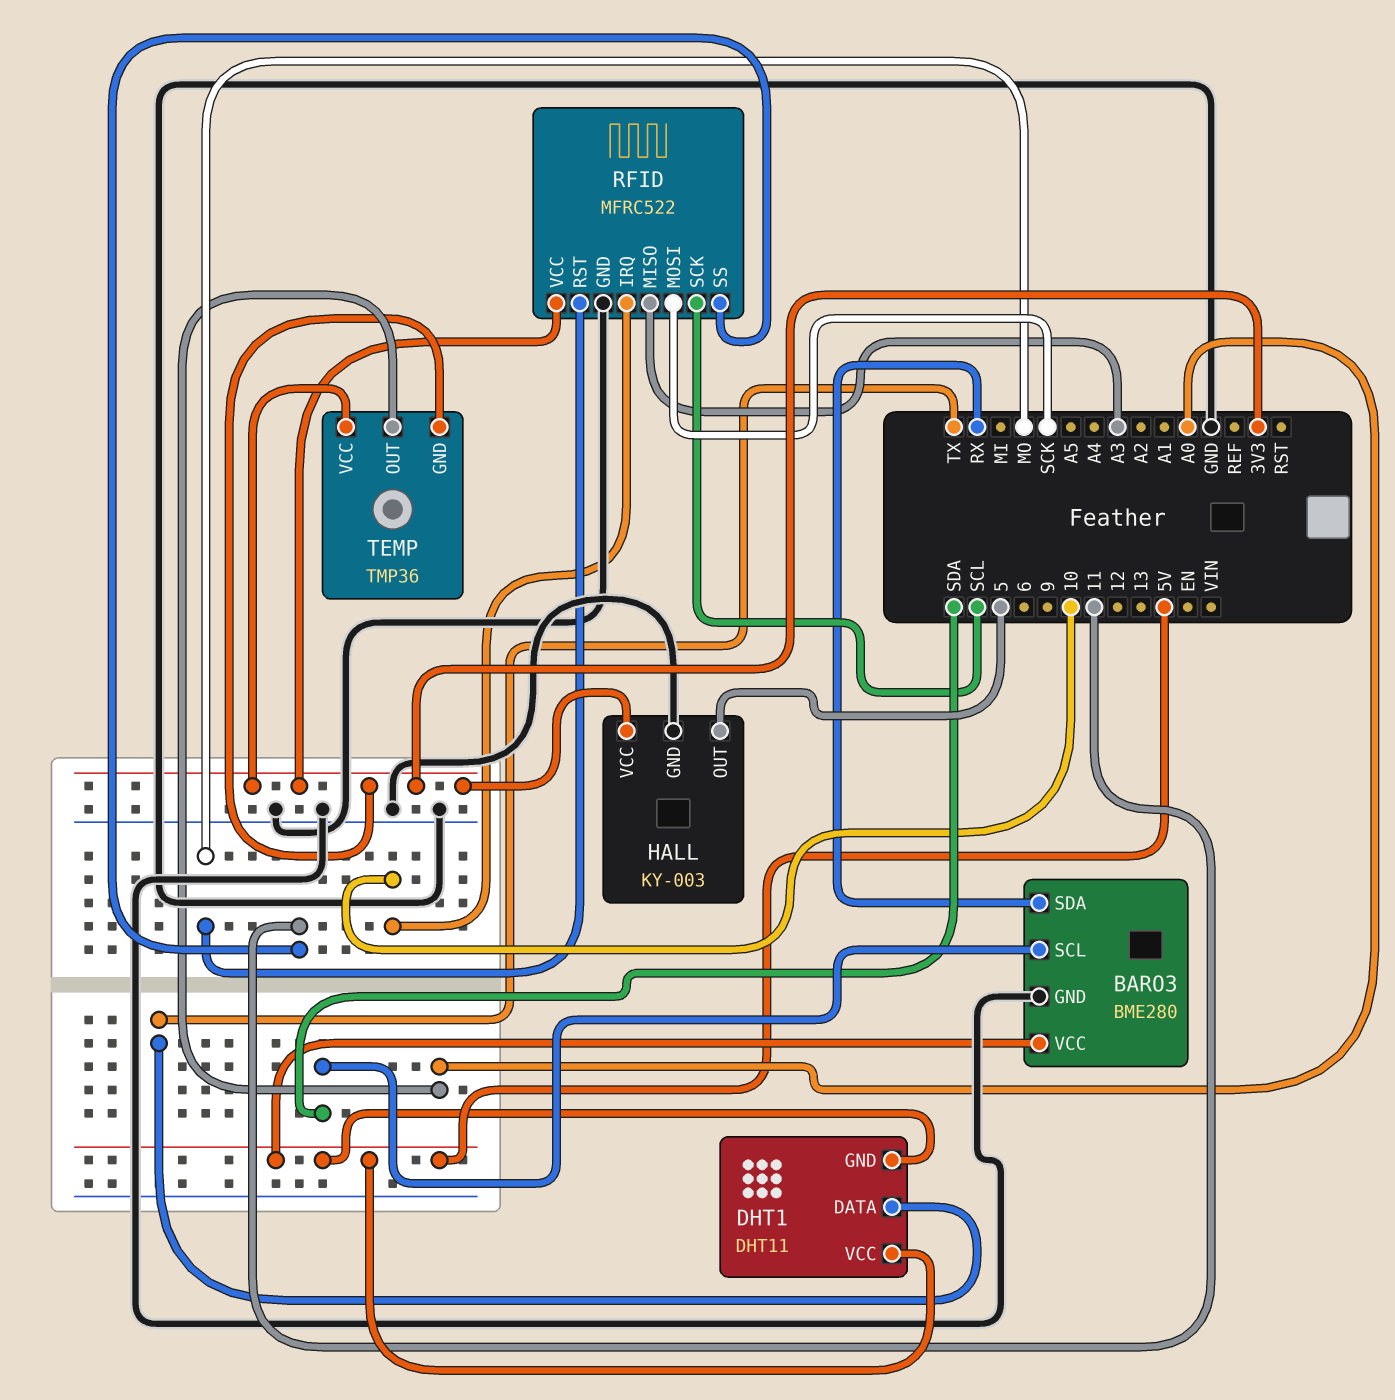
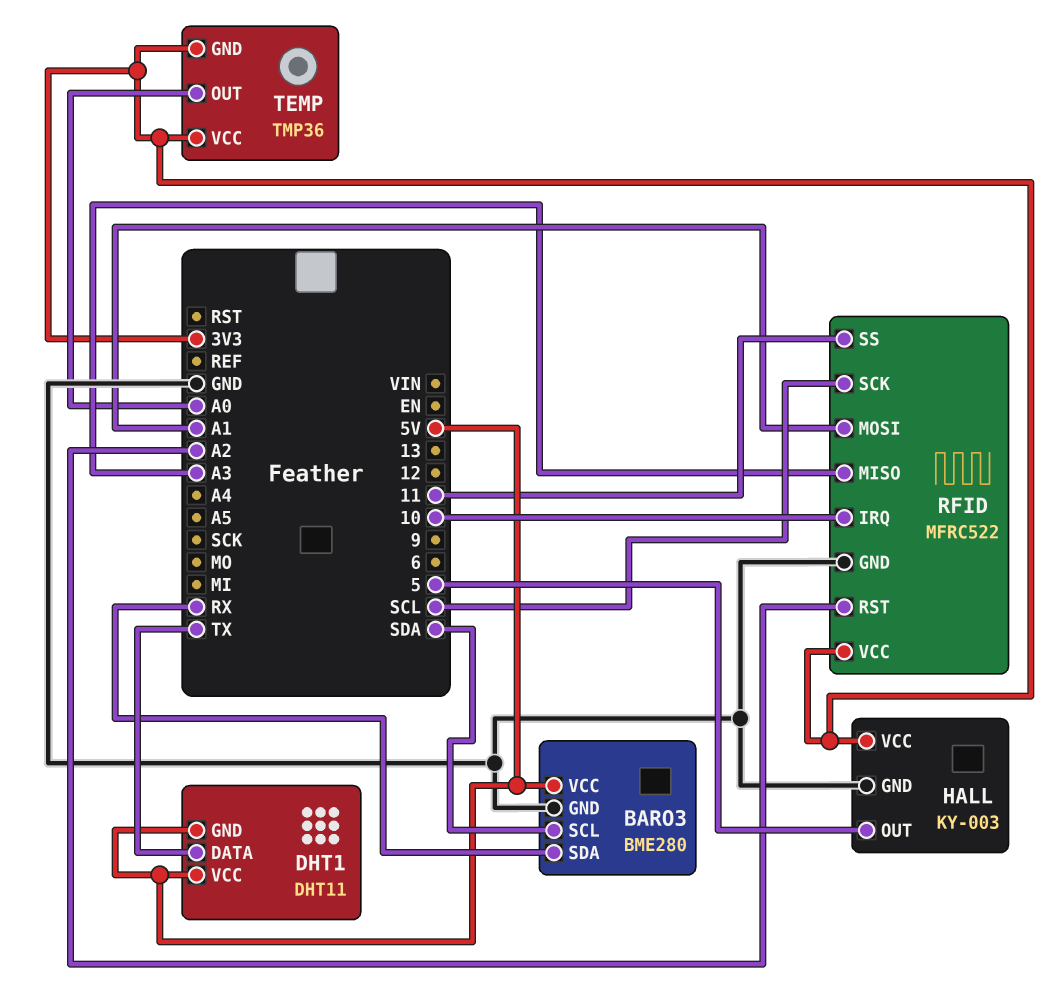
RFID pin MOSI: SCK -> A1
RFID pin RST: MO -> A2

